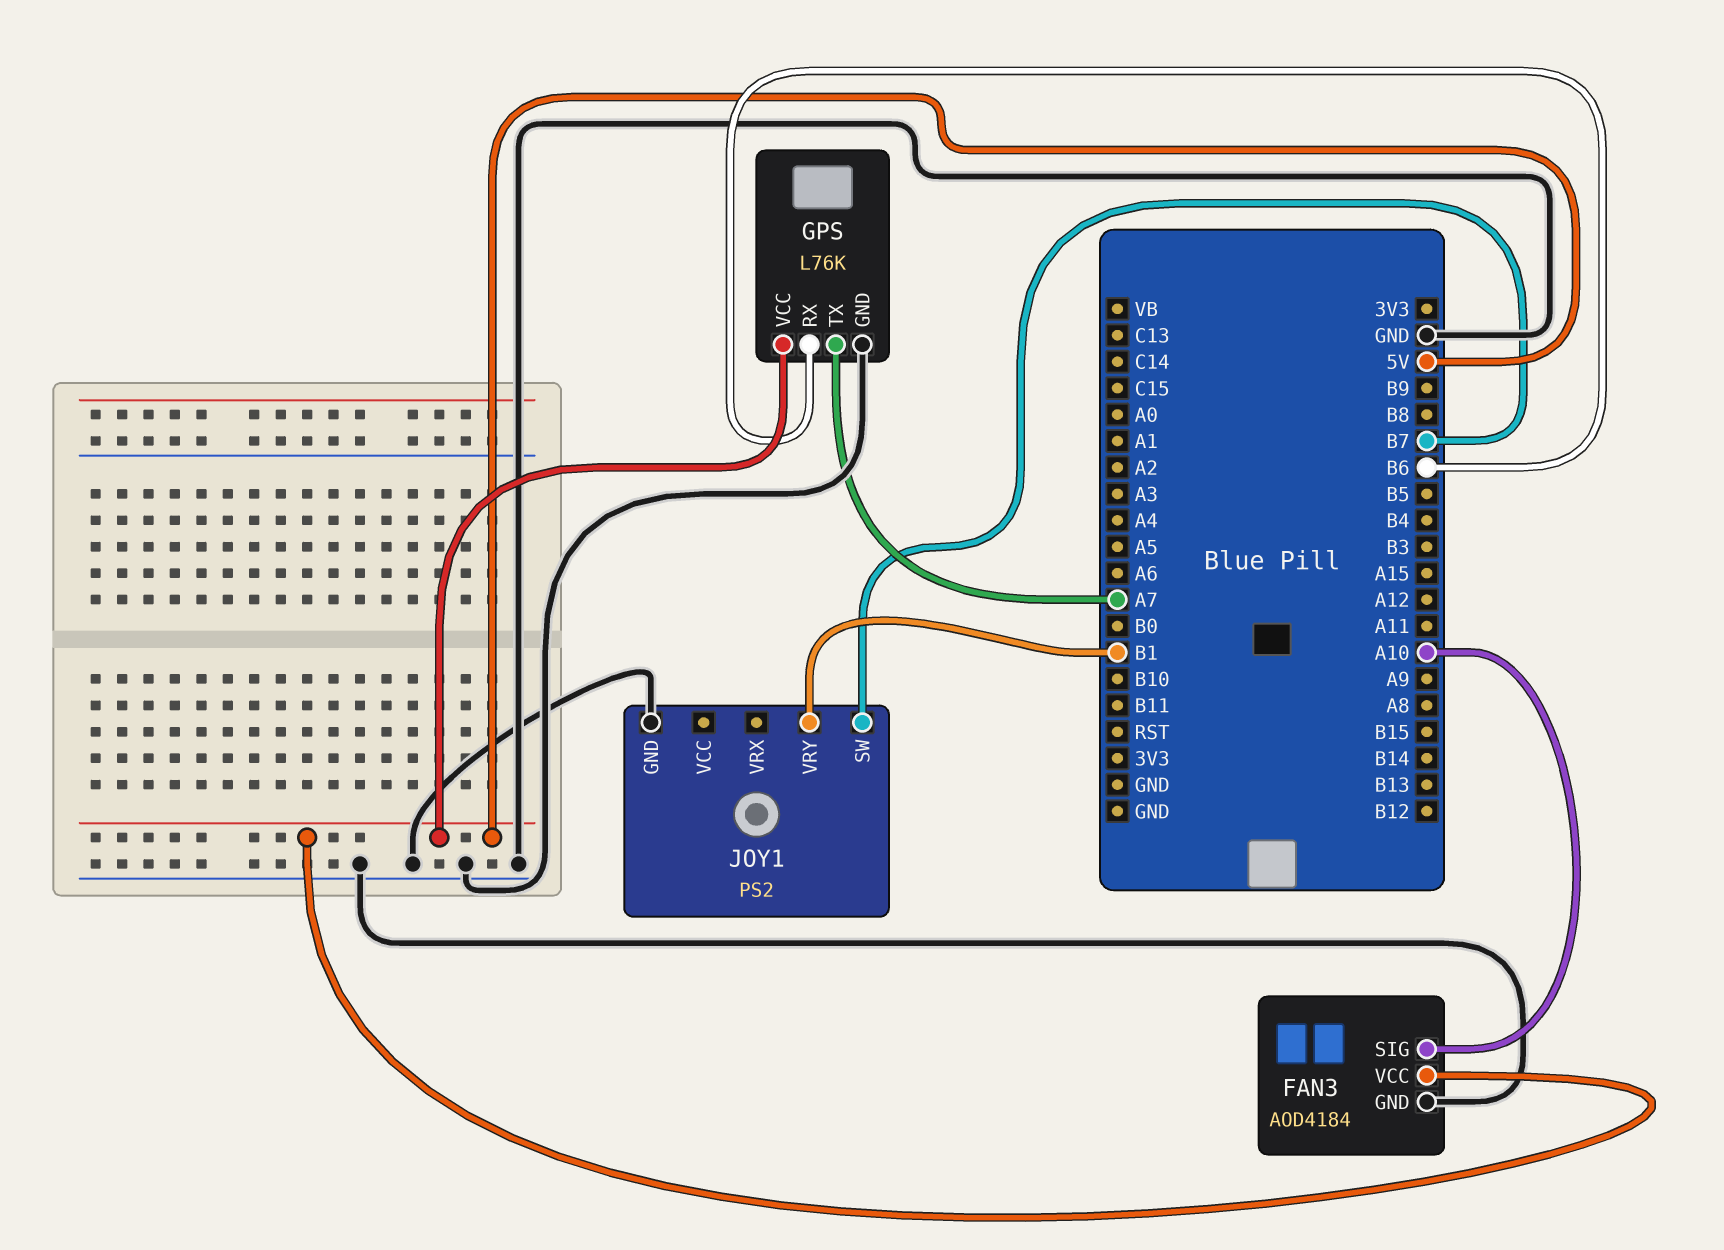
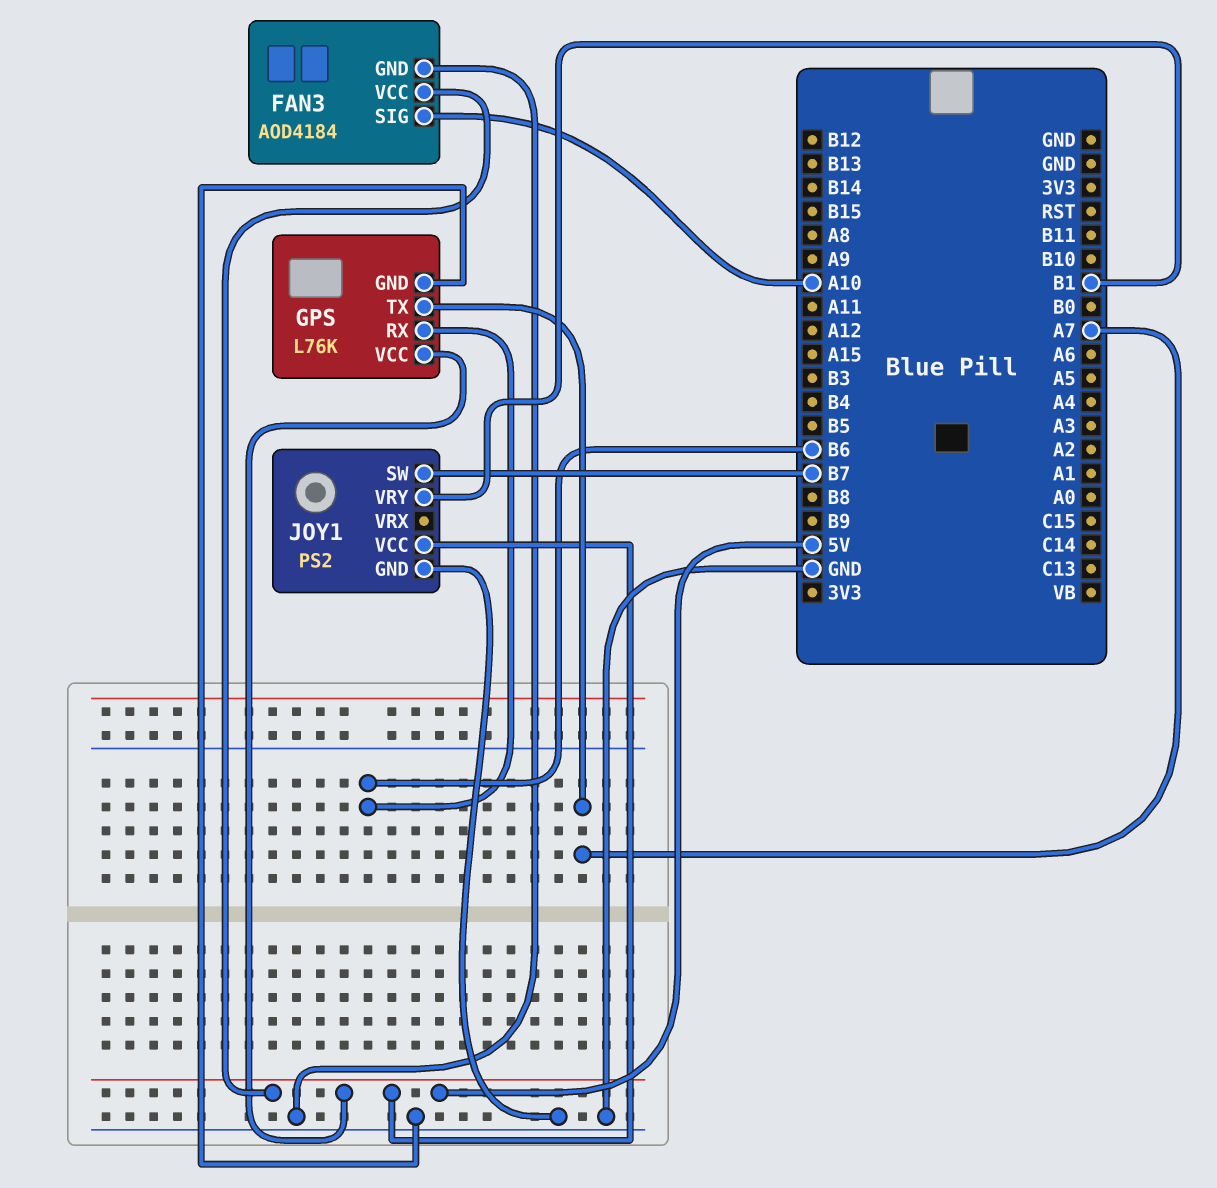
JOY1 pin VCC: none -> 5V

